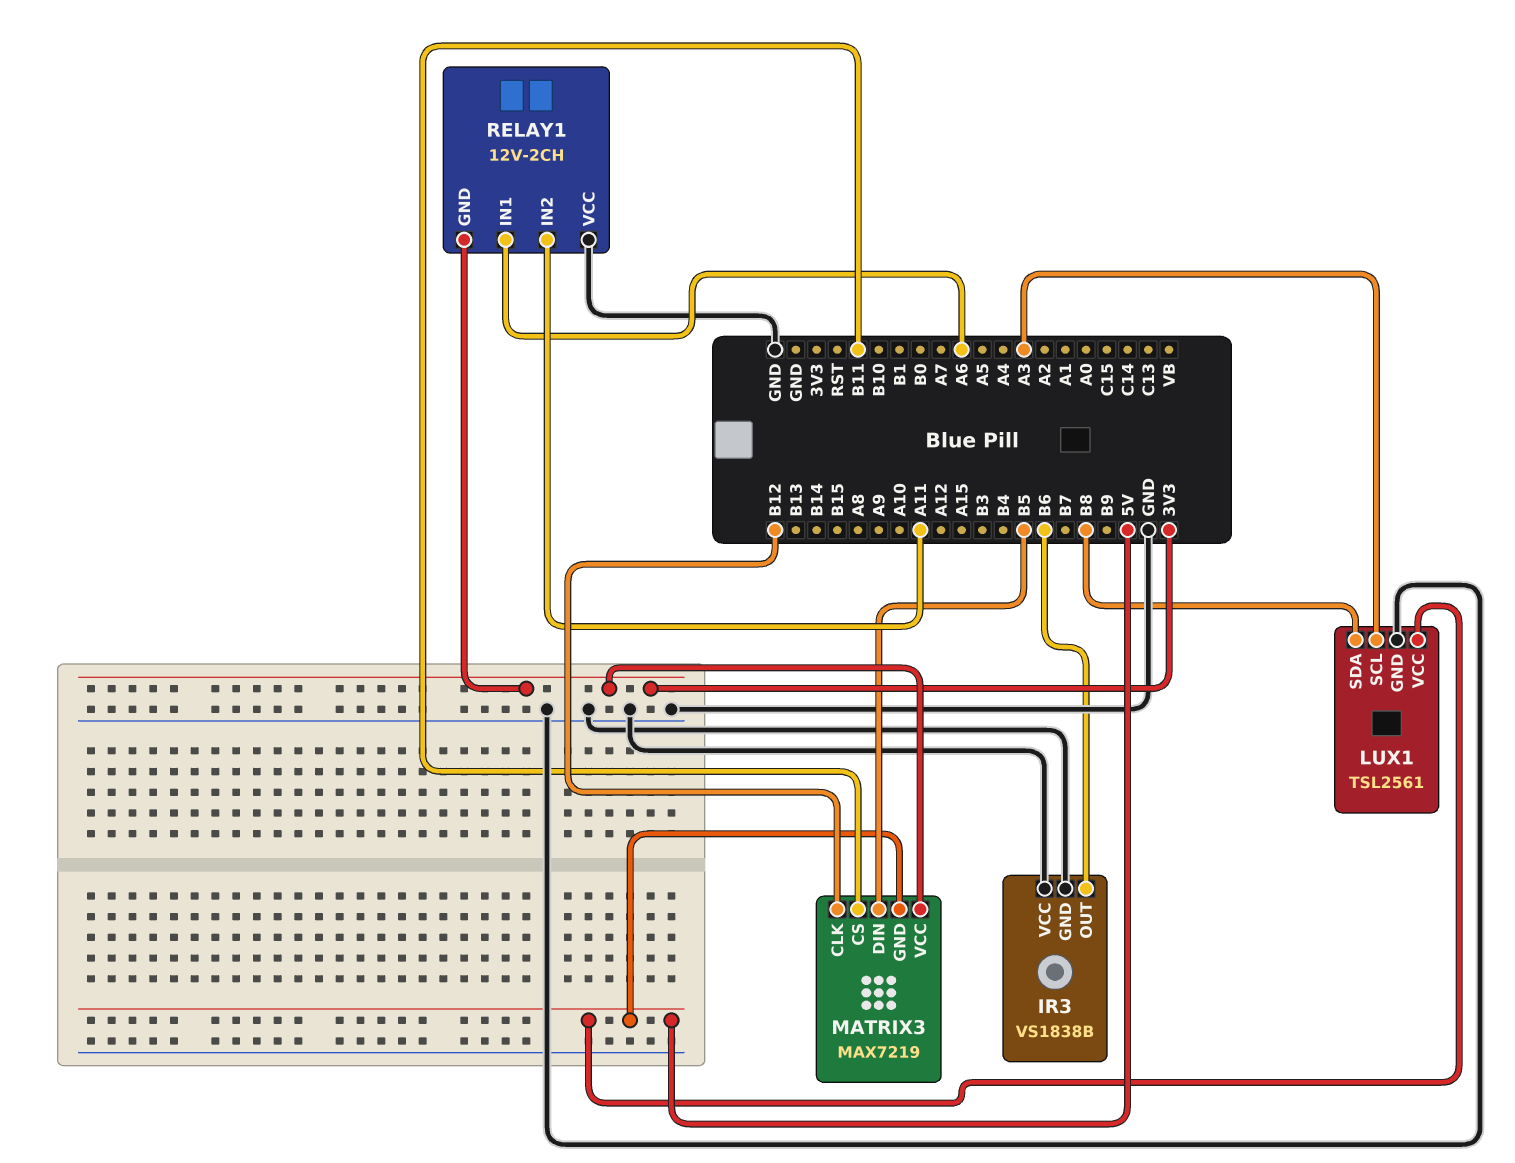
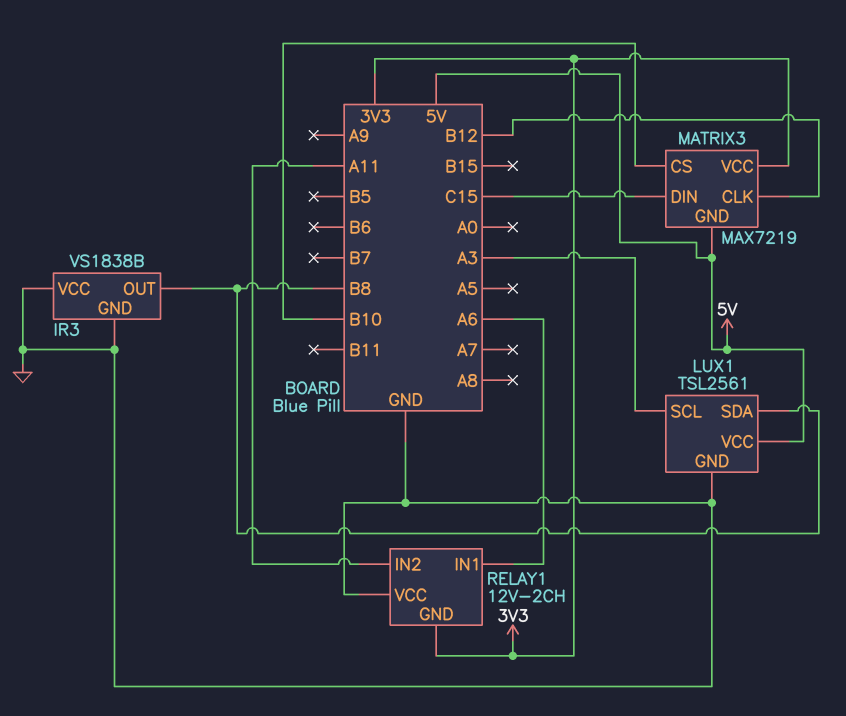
IR3 pin OUT: B6 -> B8
MATRIX3 pin CS: B11 -> B10
MATRIX3 pin DIN: B5 -> C15

